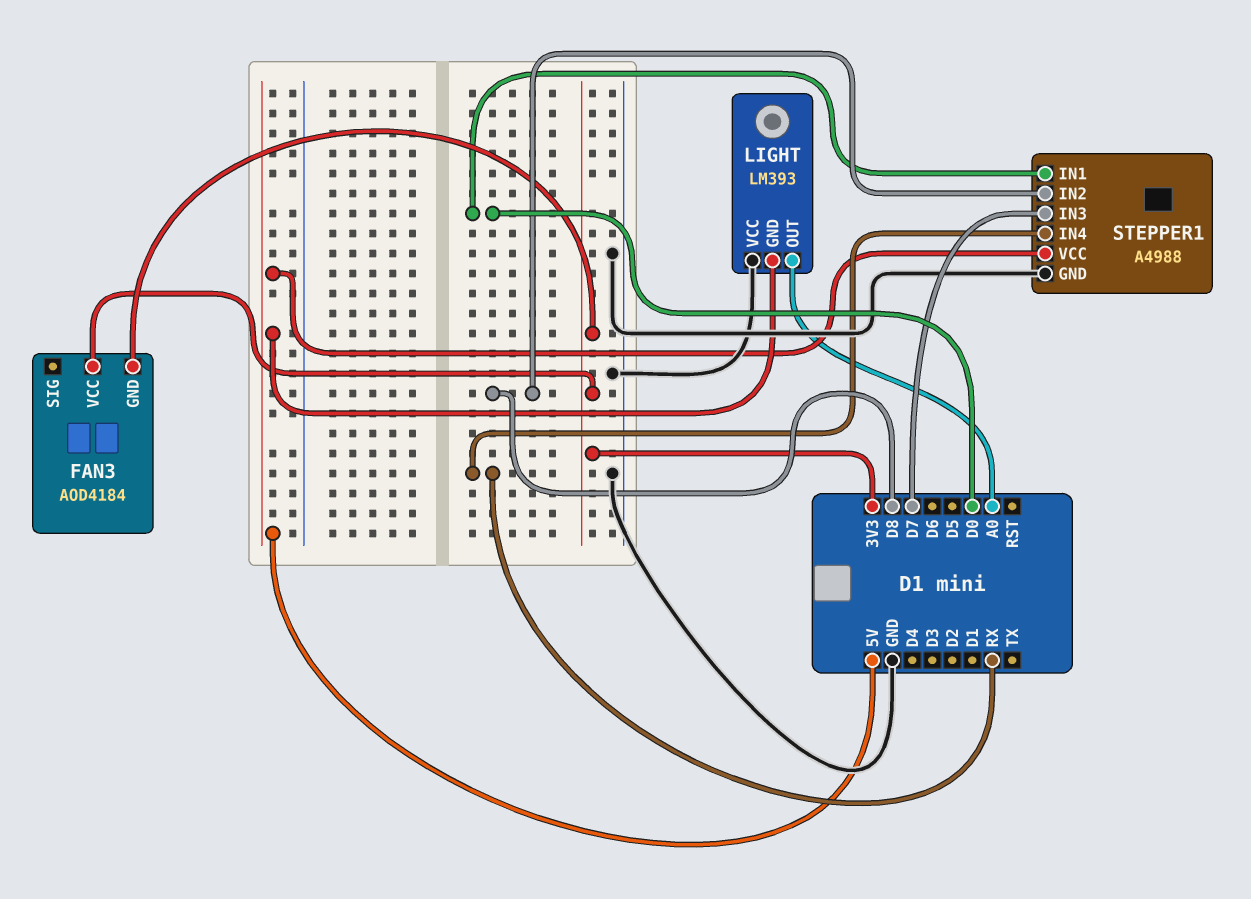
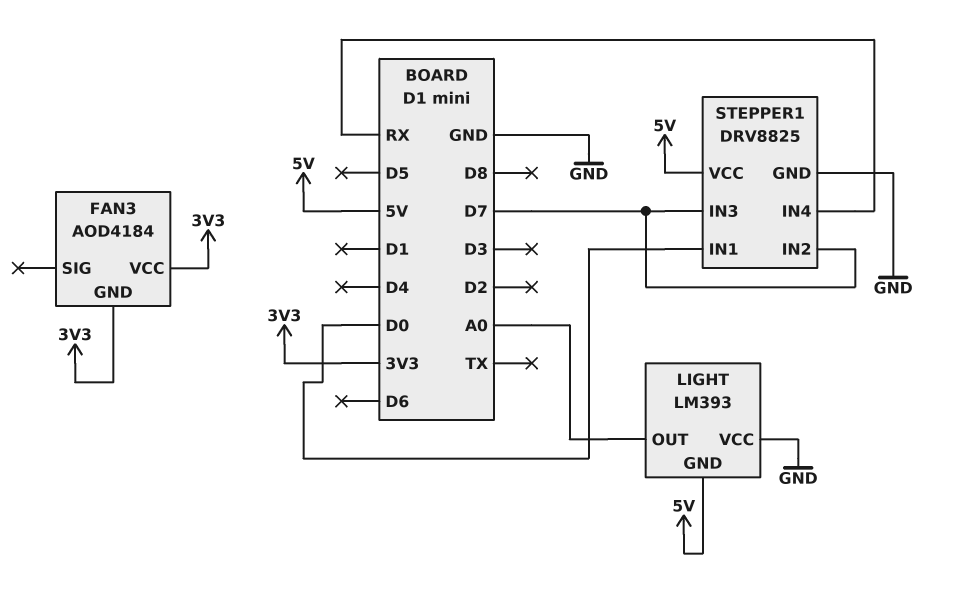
STEPPER1: A4988 -> DRV8825
STEPPER1 pin IN2: D8 -> D7

